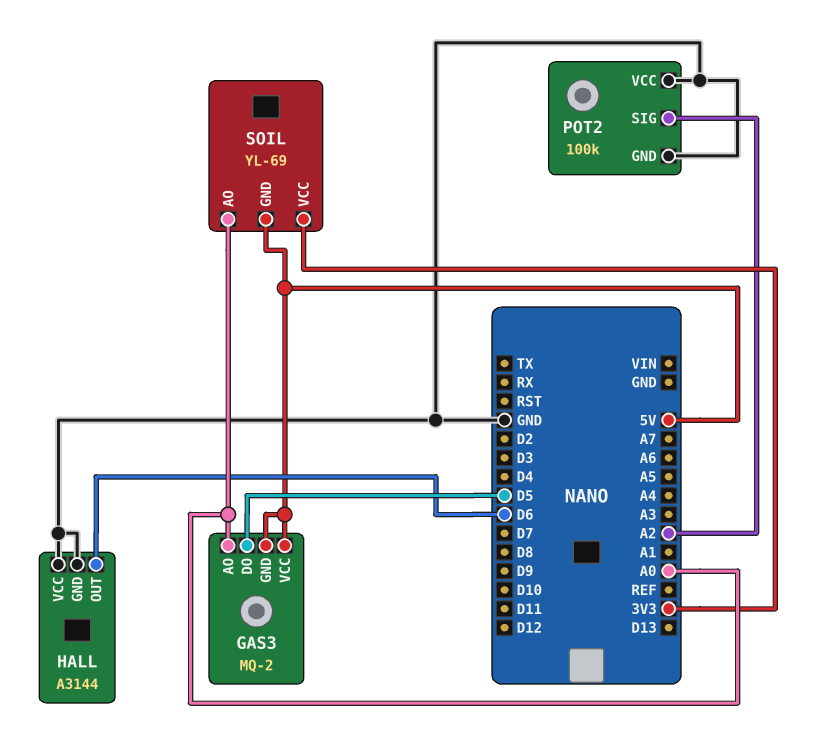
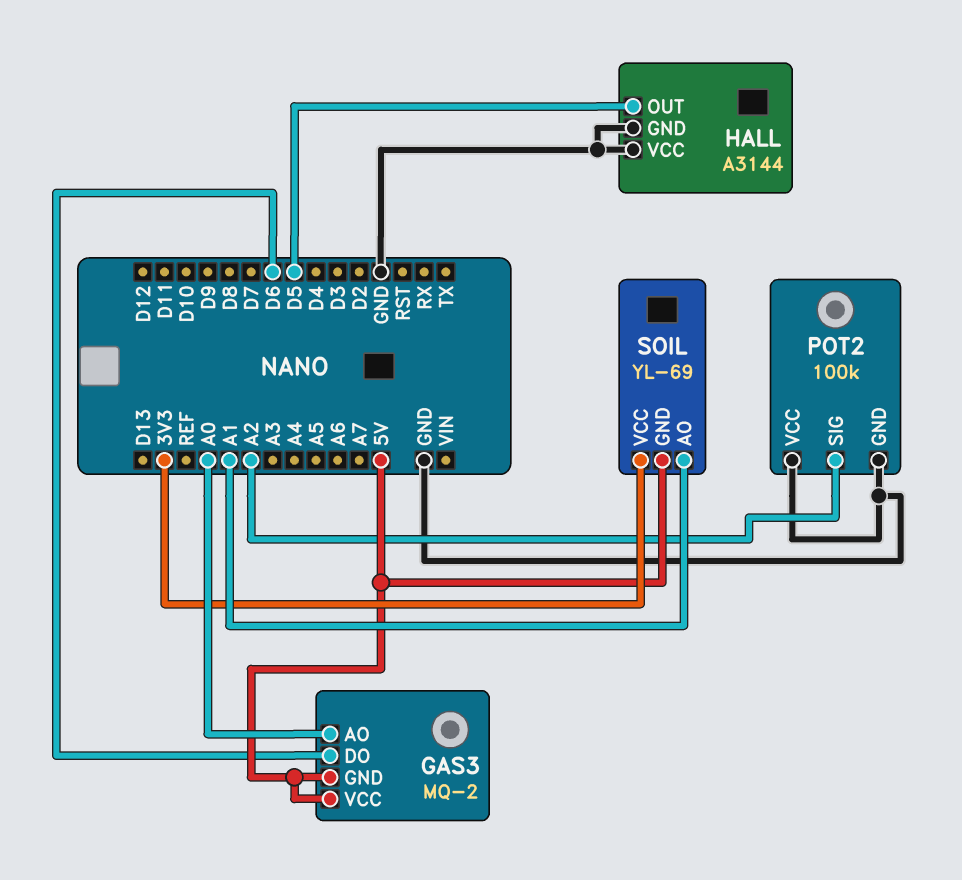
GAS3 pin DO: D5 -> D6
HALL pin OUT: D6 -> D5
SOIL pin AO: A0 -> A1

